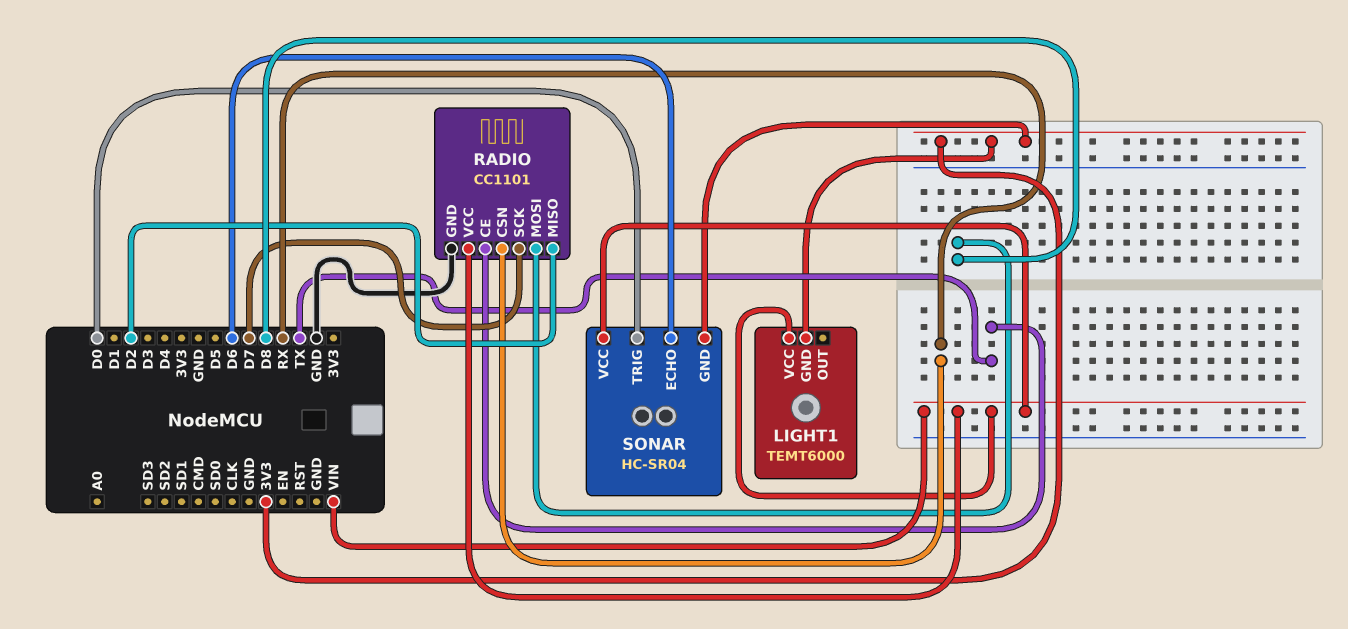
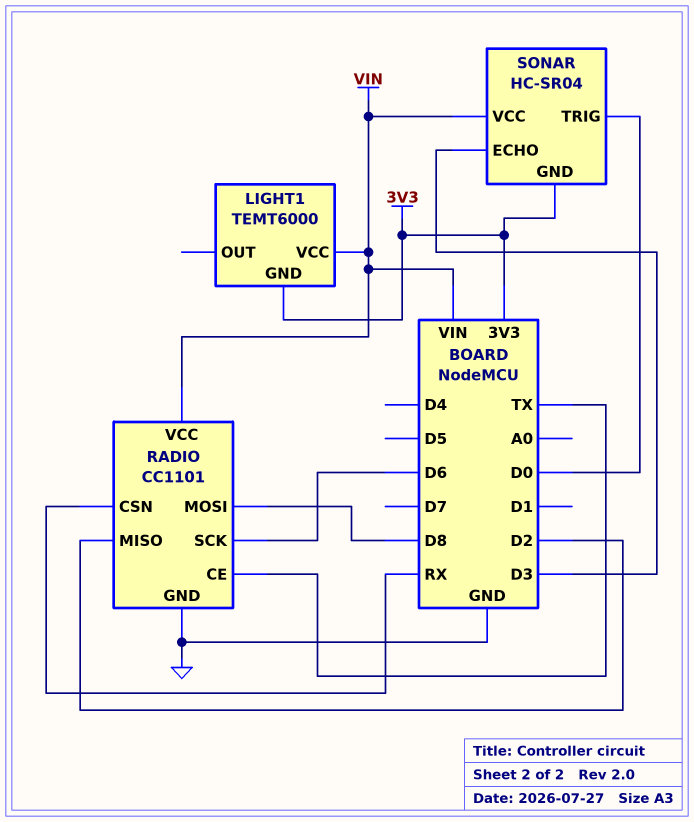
RADIO pin SCK: D7 -> D6
SONAR pin ECHO: D6 -> D3

